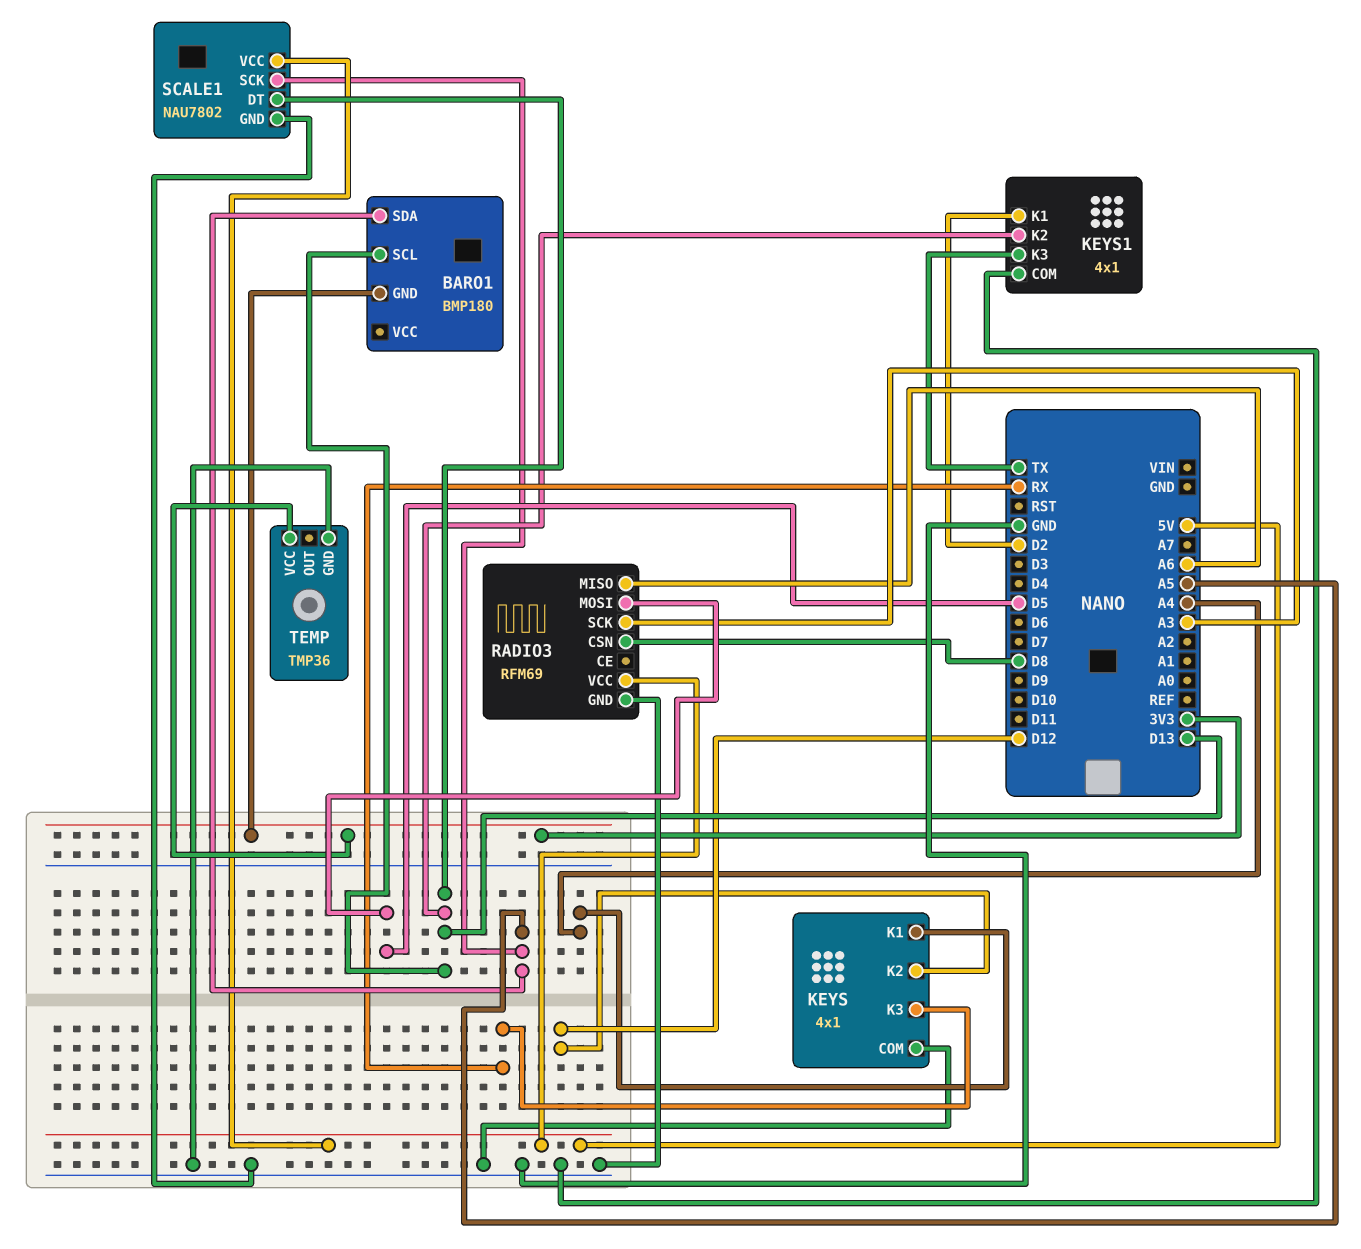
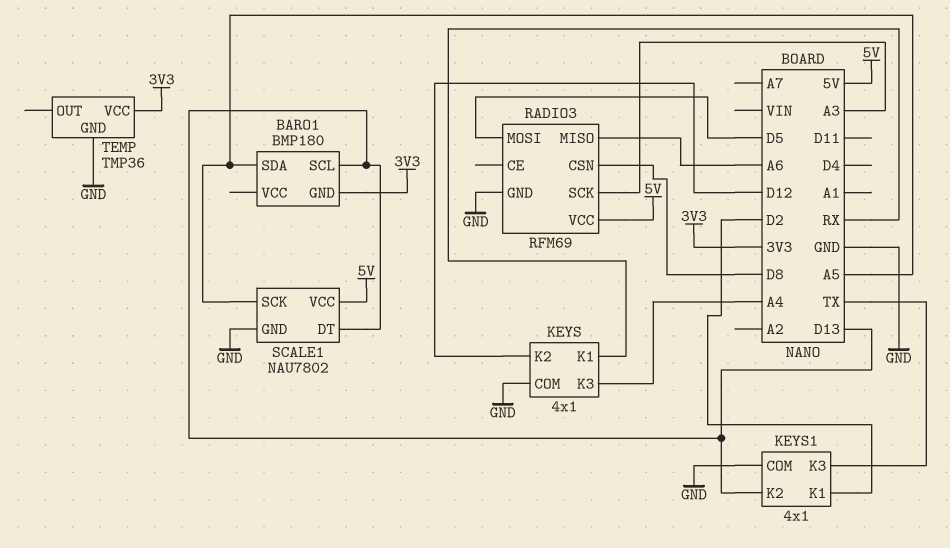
KEYS pin K1: A4 -> RX
KEYS pin K3: RX -> A4

